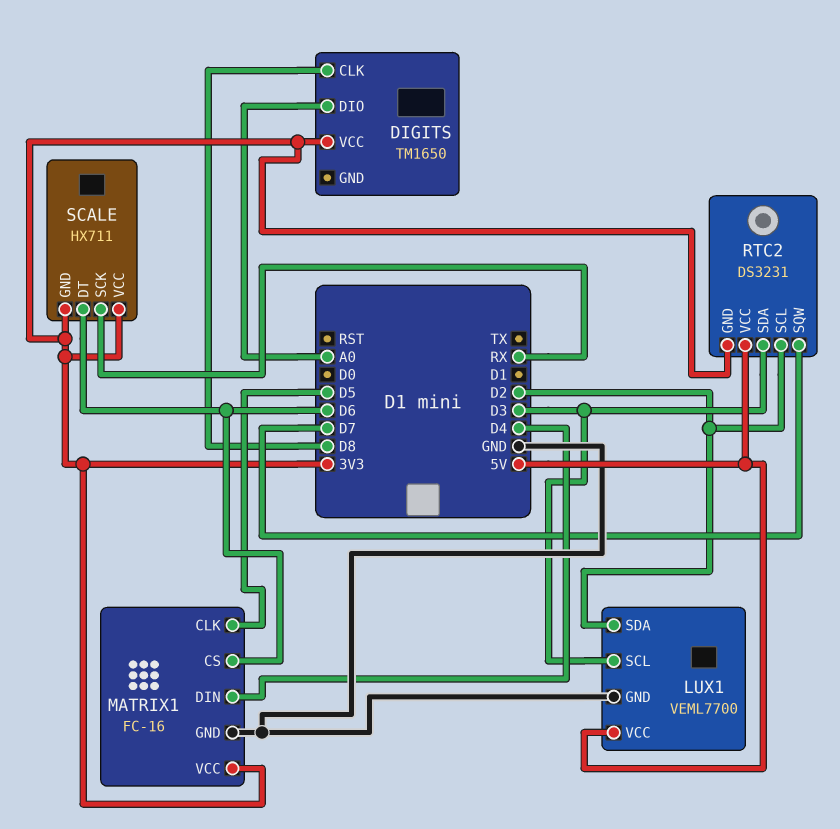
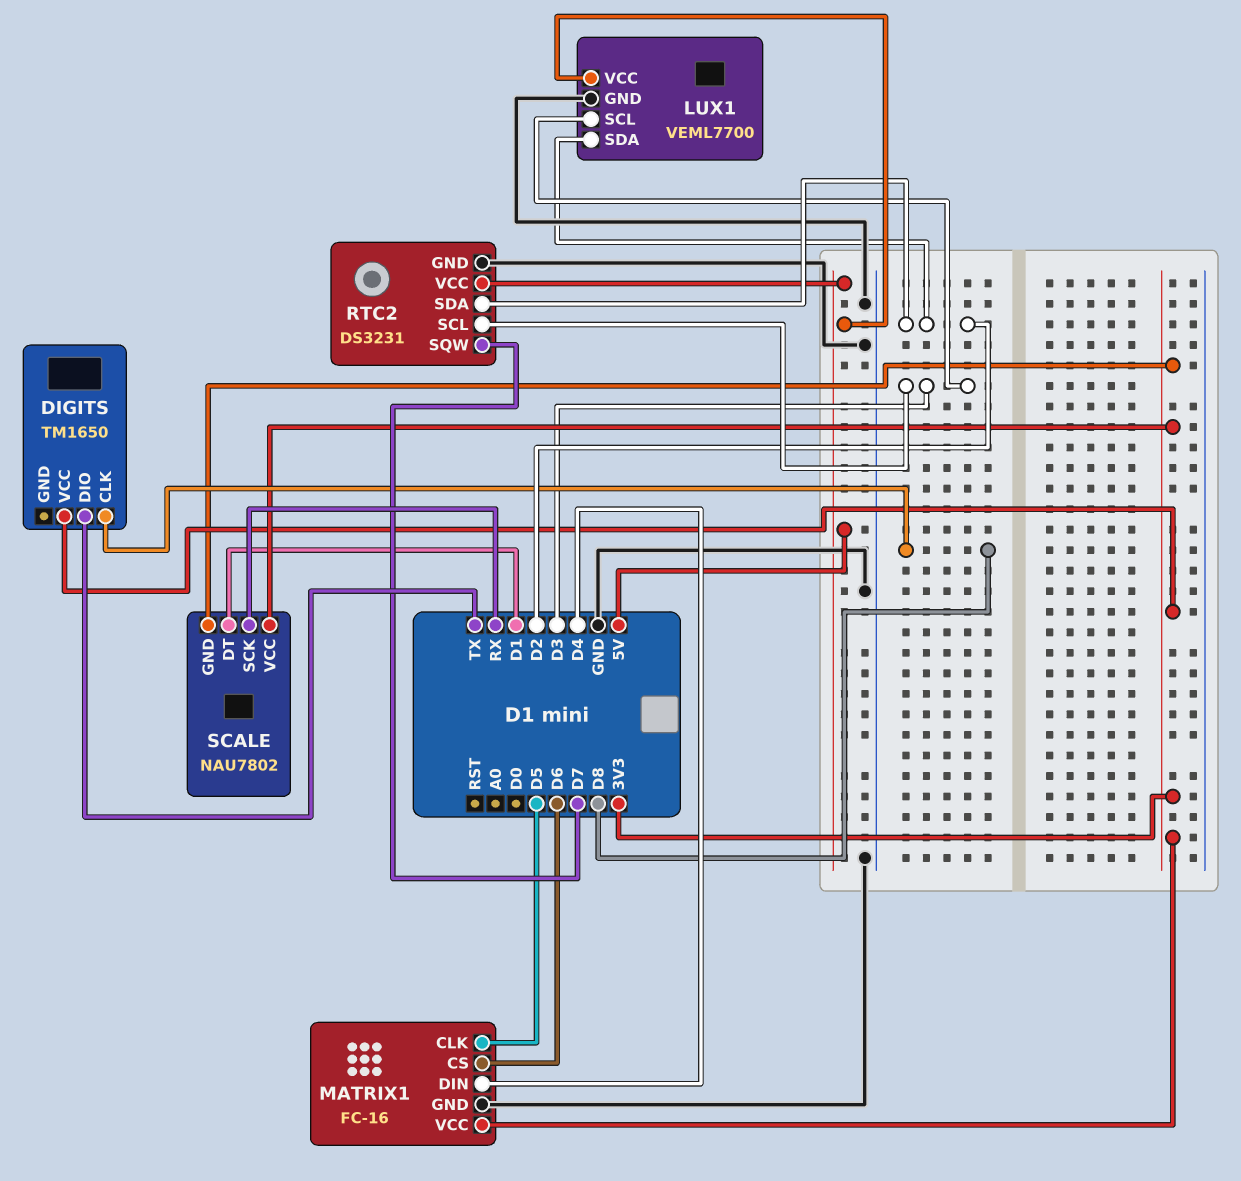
DIGITS pin DIO: A0 -> TX
RTC2 pin GND: 3V3 -> GND
RTC2 pin SCL: D2 -> D3
RTC2 pin SDA: D3 -> D2
SCALE: HX711 -> NAU7802
SCALE pin DT: D6 -> D1

